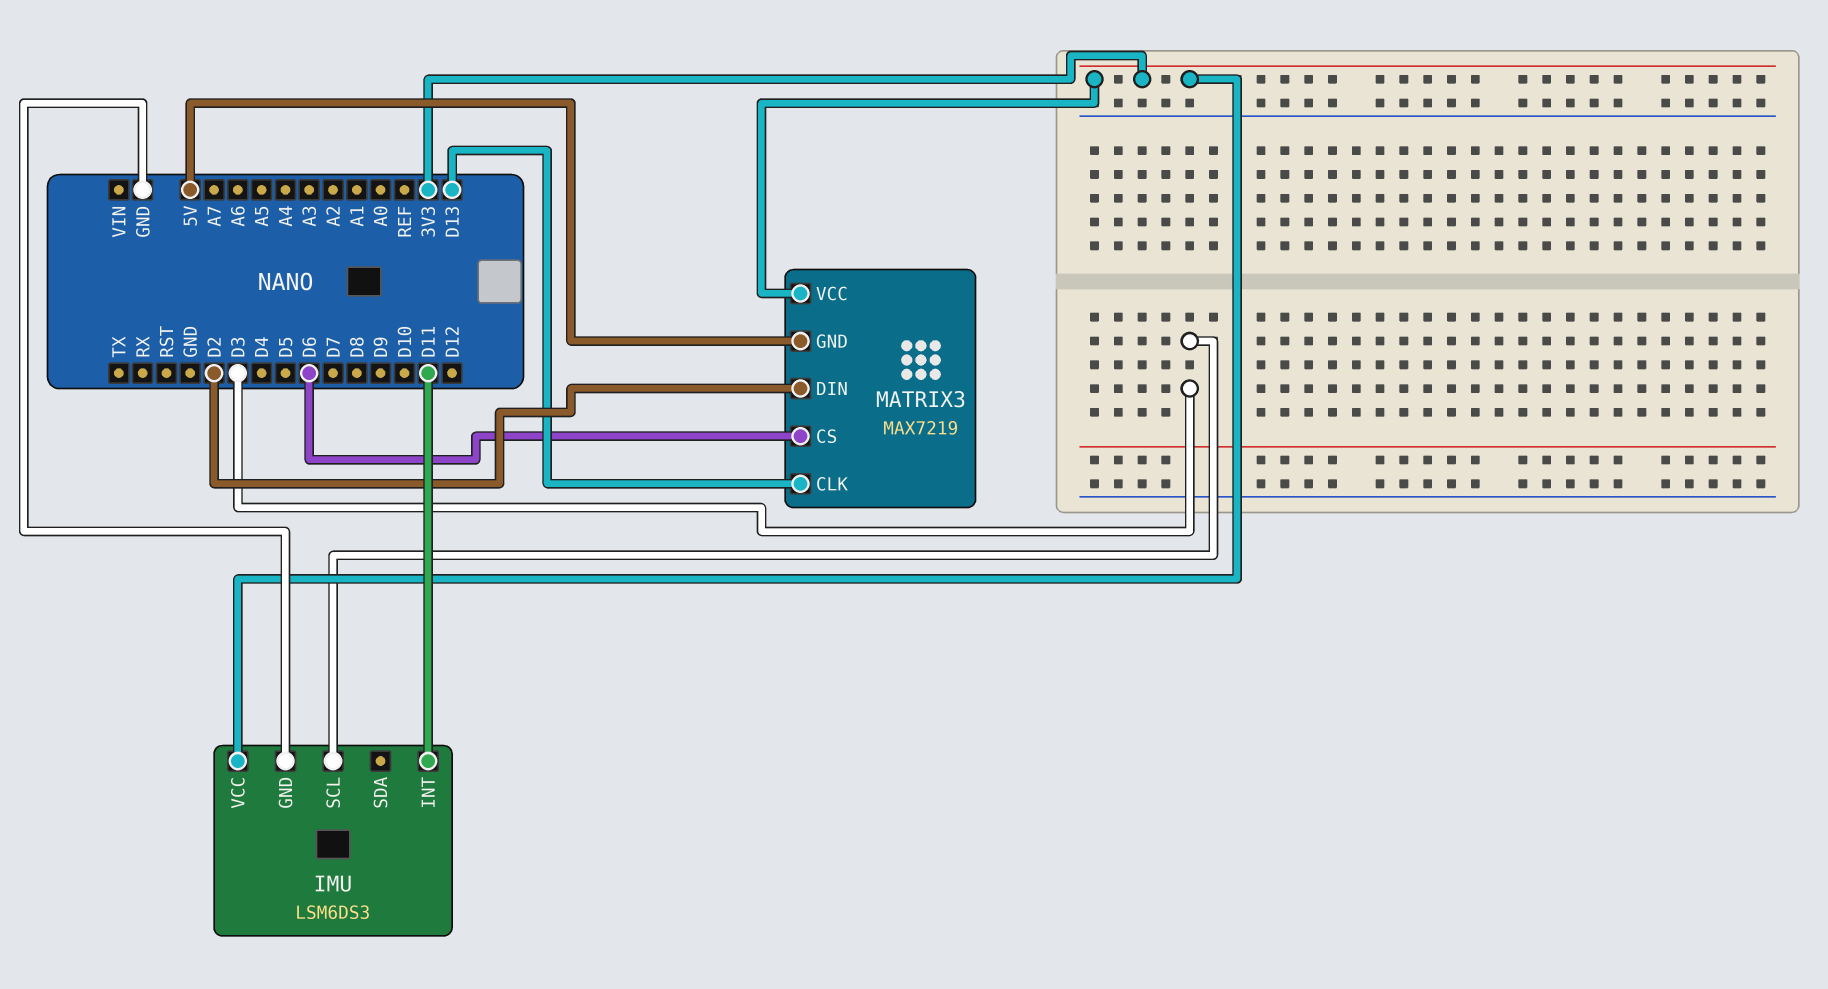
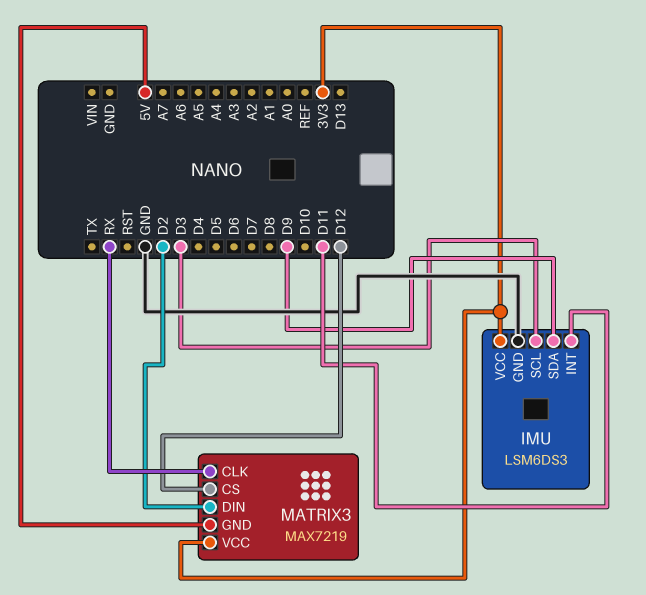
IMU pin SDA: none -> D9
MATRIX3 pin CLK: D13 -> RX
MATRIX3 pin CS: D6 -> D12

